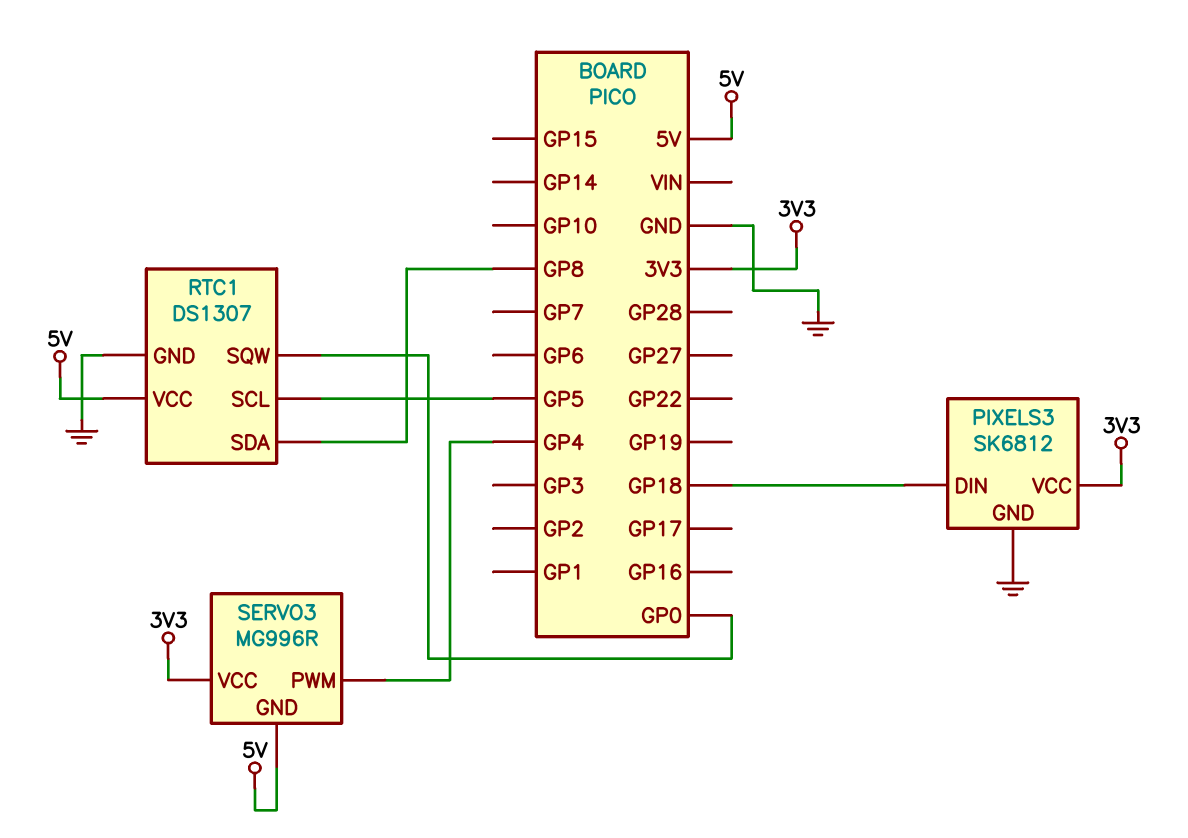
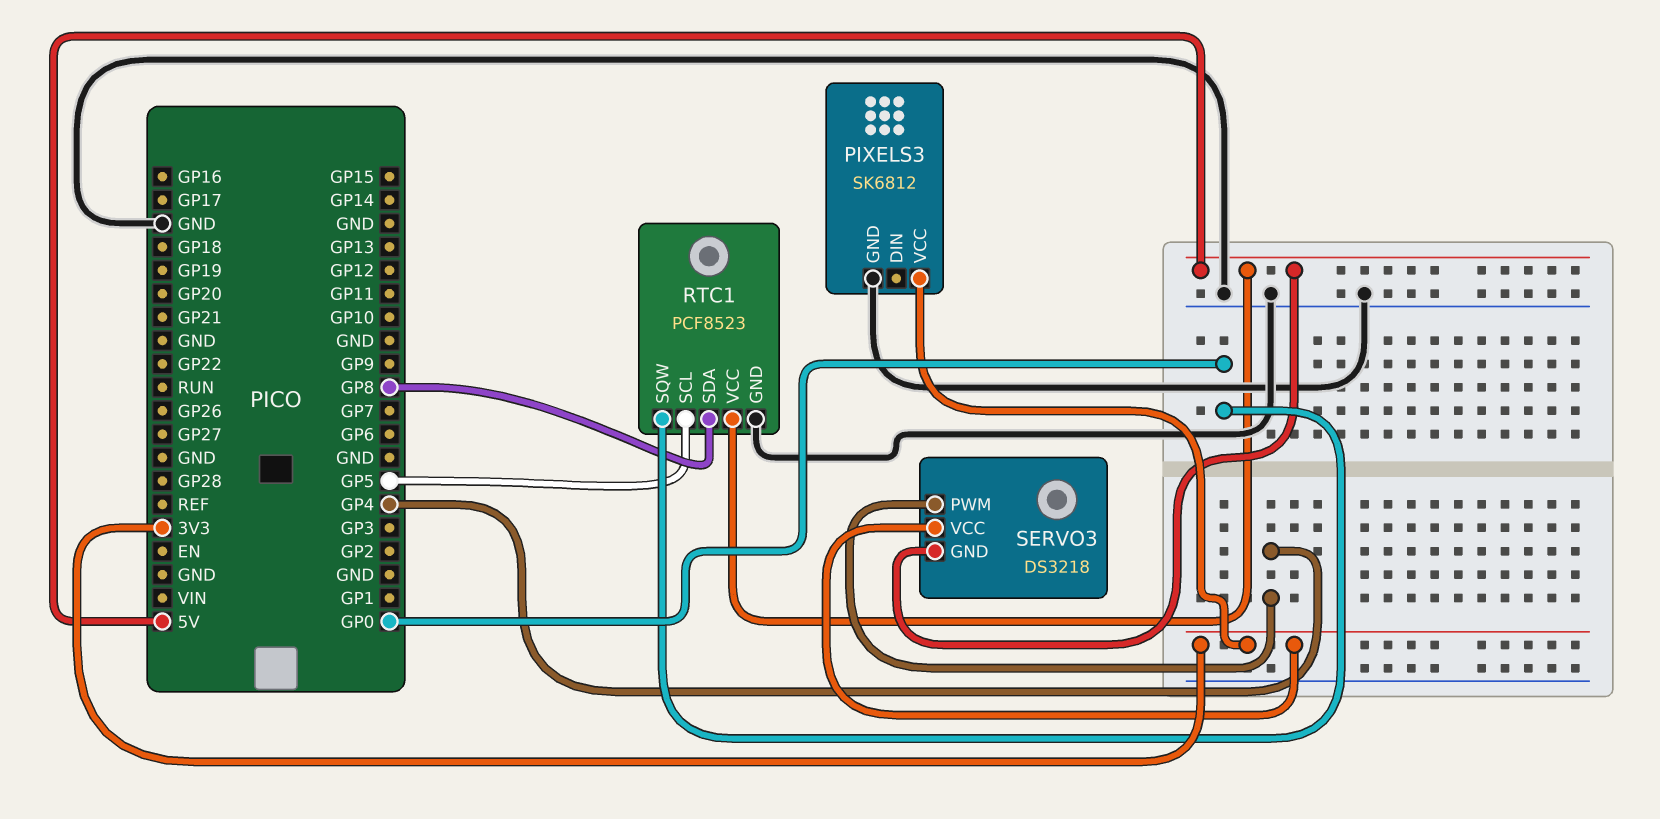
PIXELS3 pin DIN: GP18 -> none
RTC1: DS1307 -> PCF8523
SERVO3: MG996R -> DS3218

